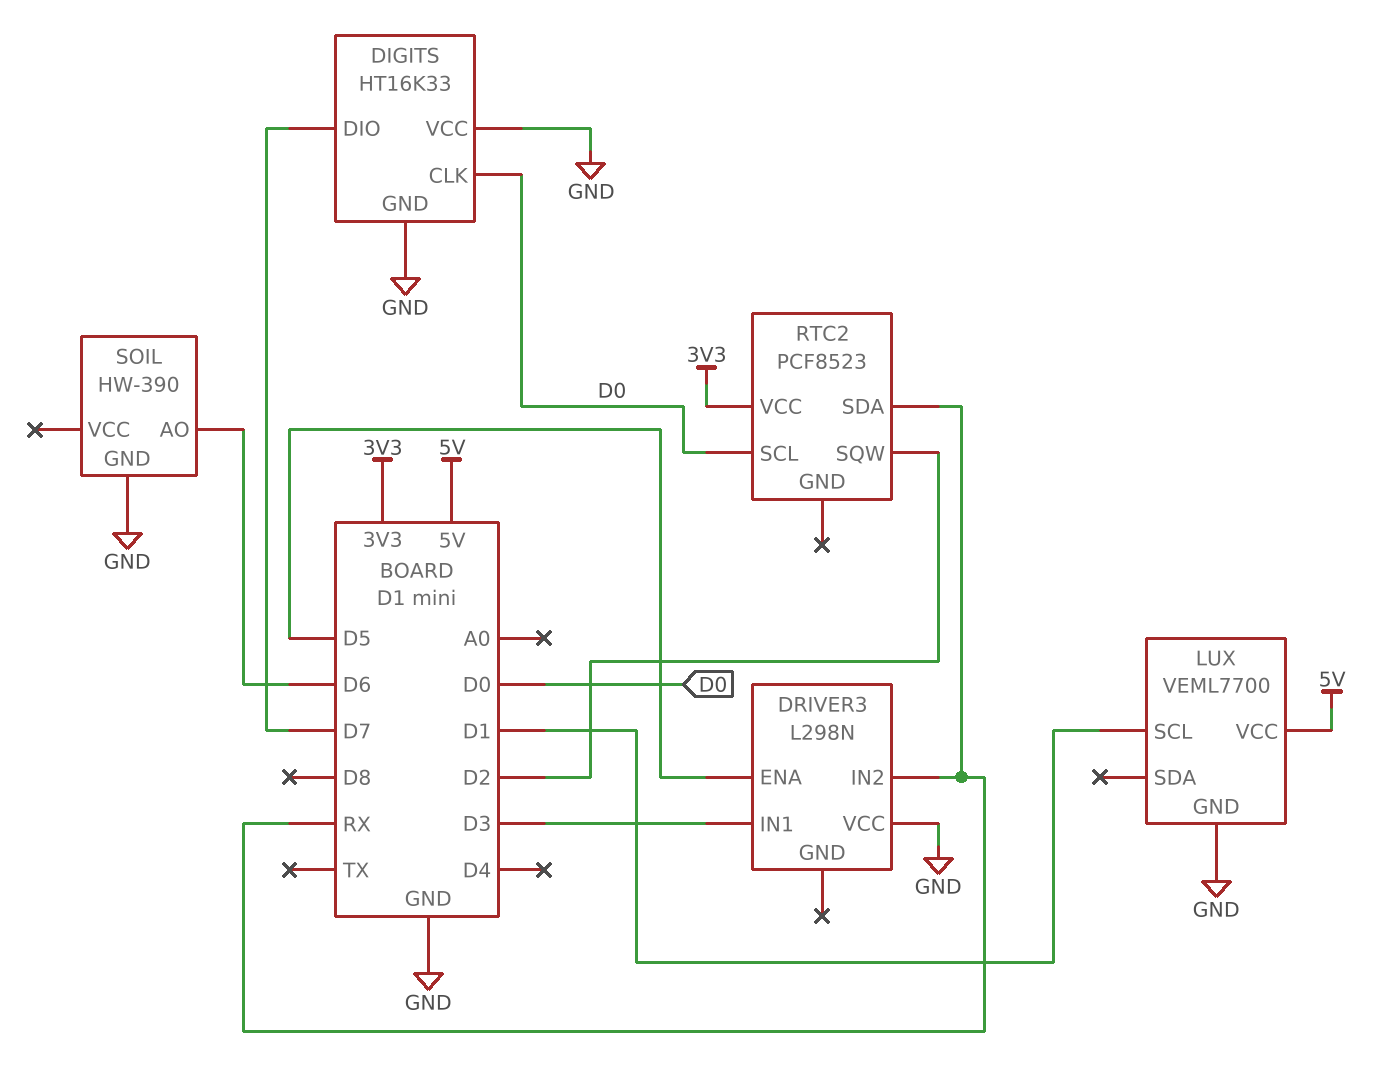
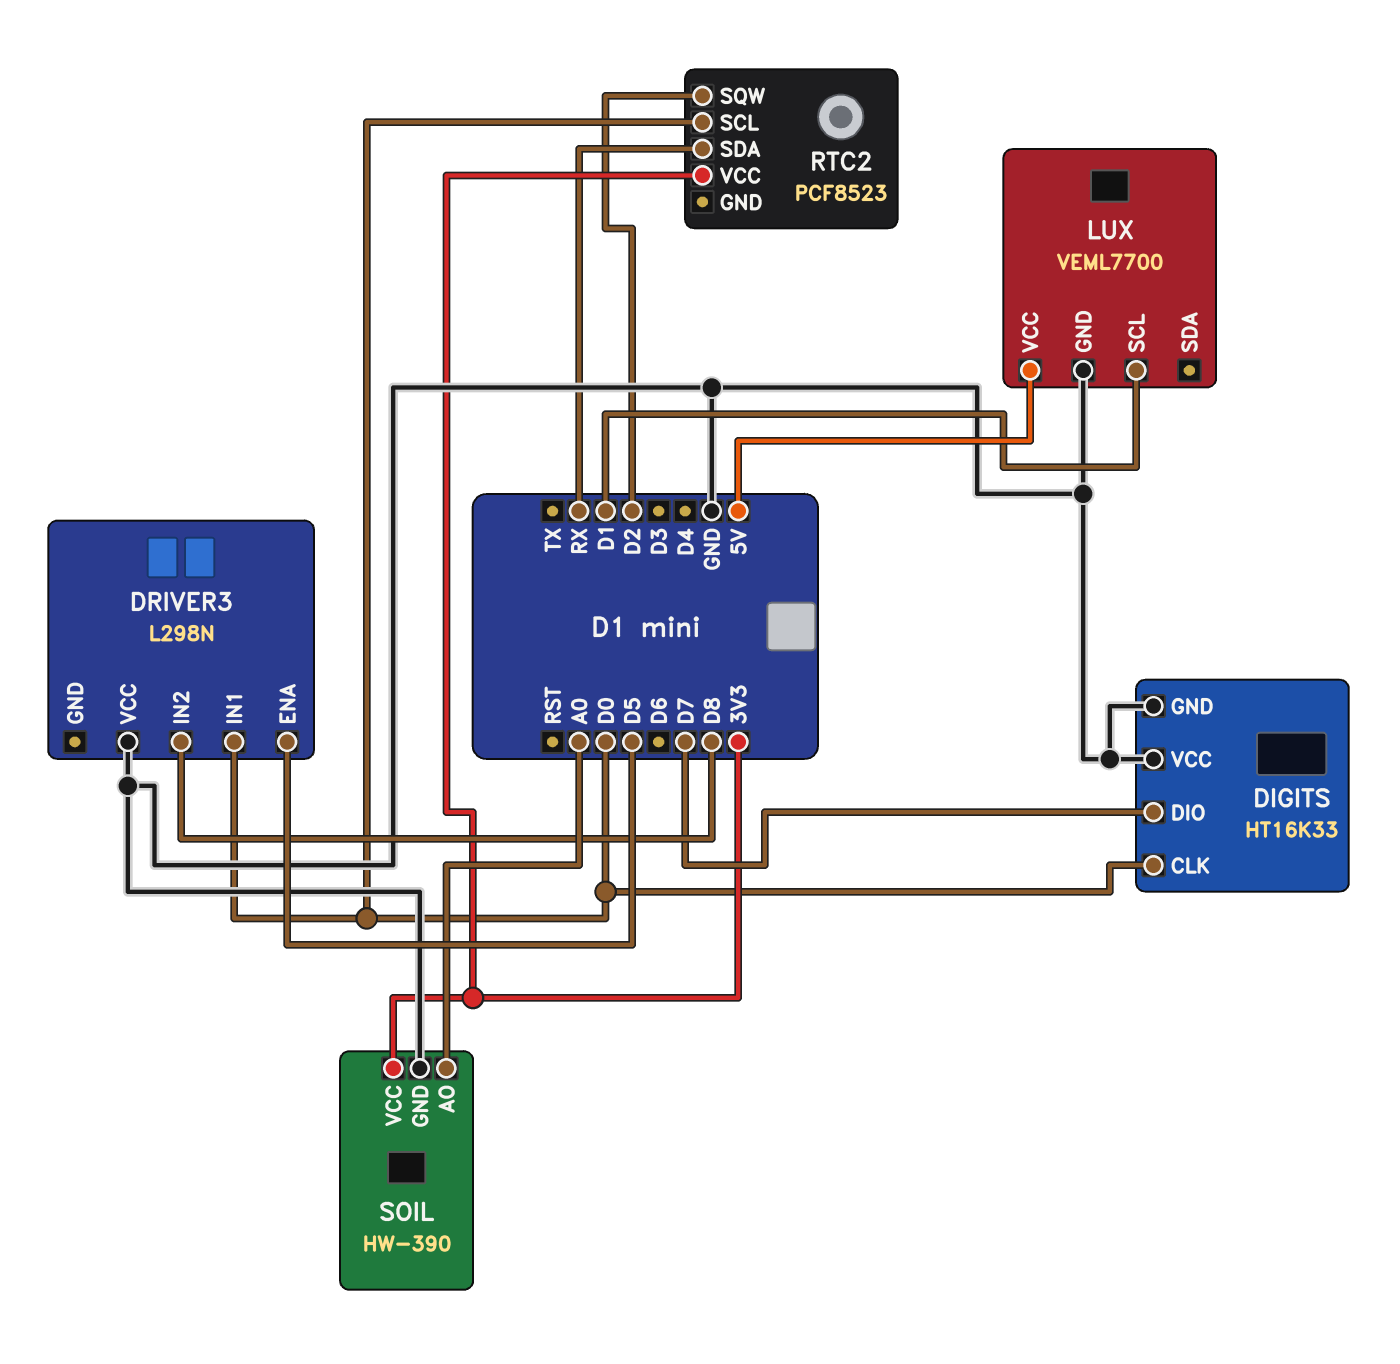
DRIVER3 pin IN1: D3 -> D0
DRIVER3 pin IN2: RX -> D8
SOIL pin AO: D6 -> A0
SOIL pin VCC: none -> 3V3

